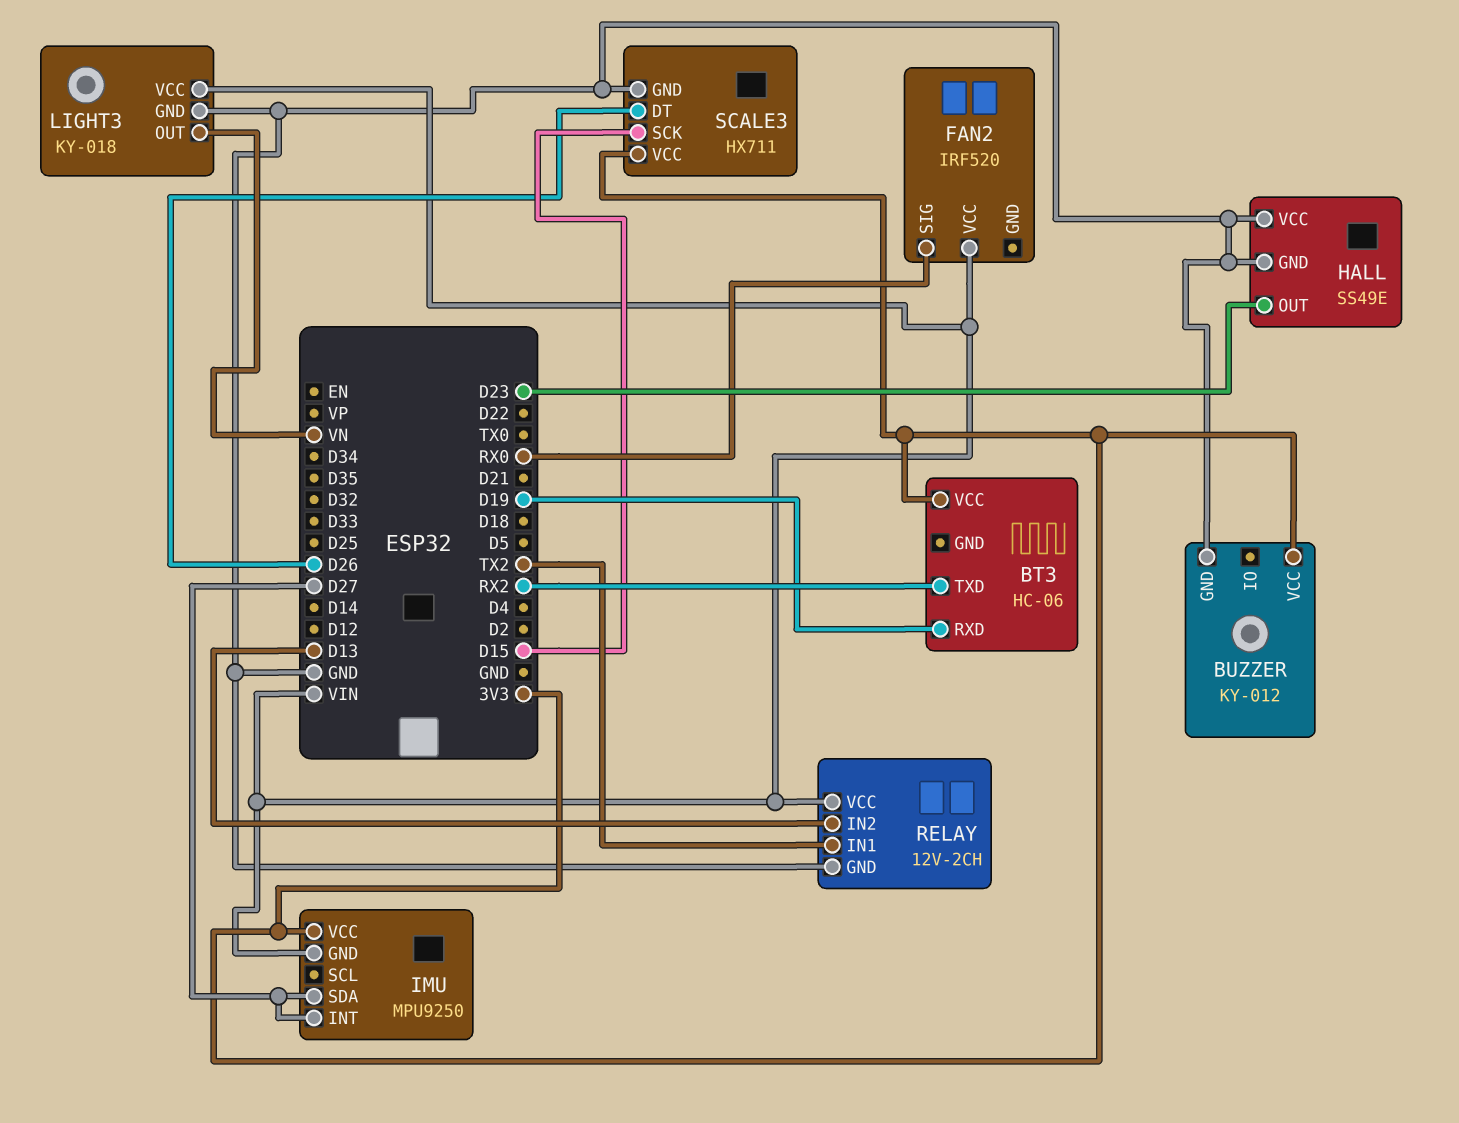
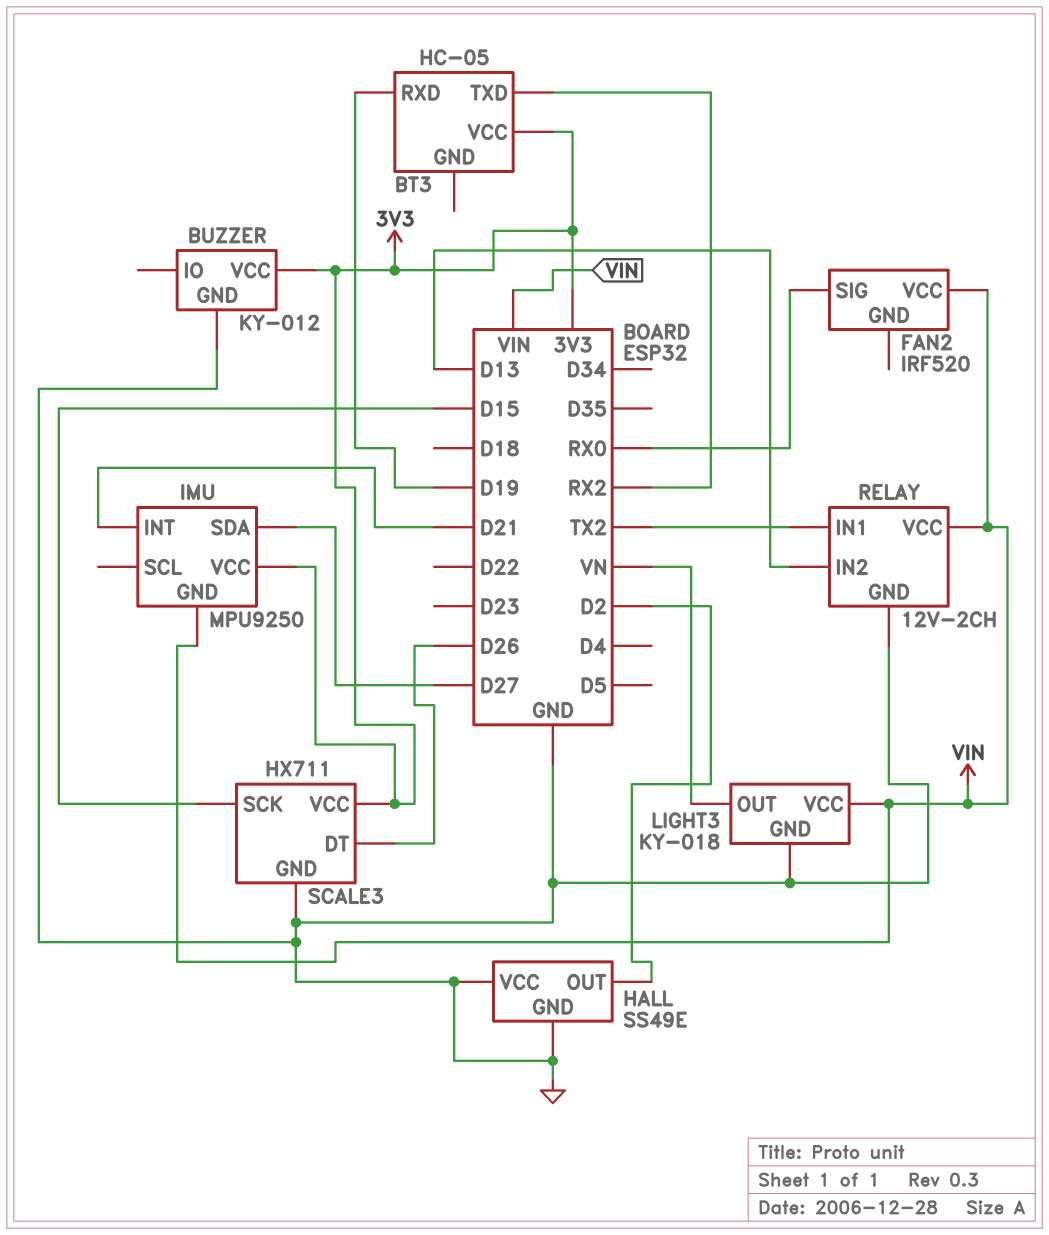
BT3: HC-06 -> HC-05
HALL pin OUT: D23 -> D2
IMU pin INT: D27 -> D21

